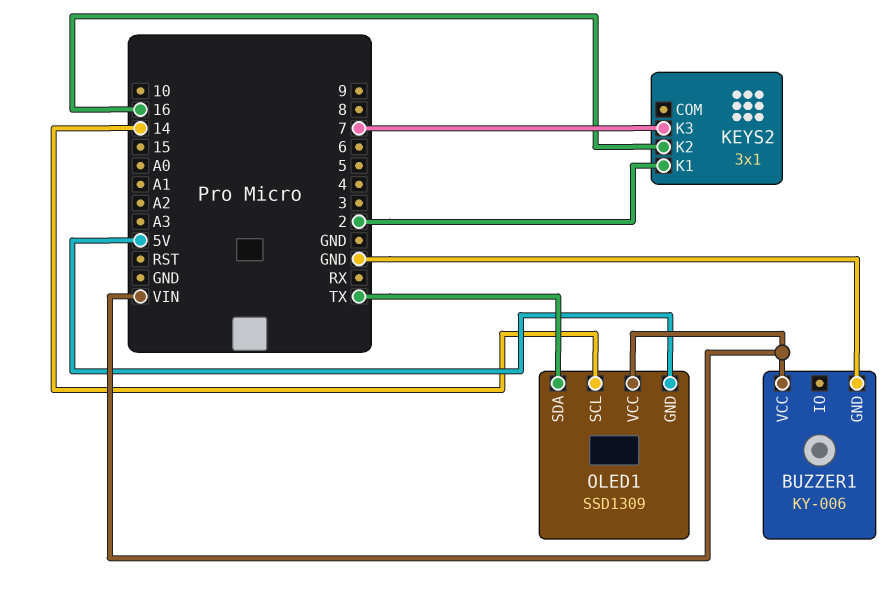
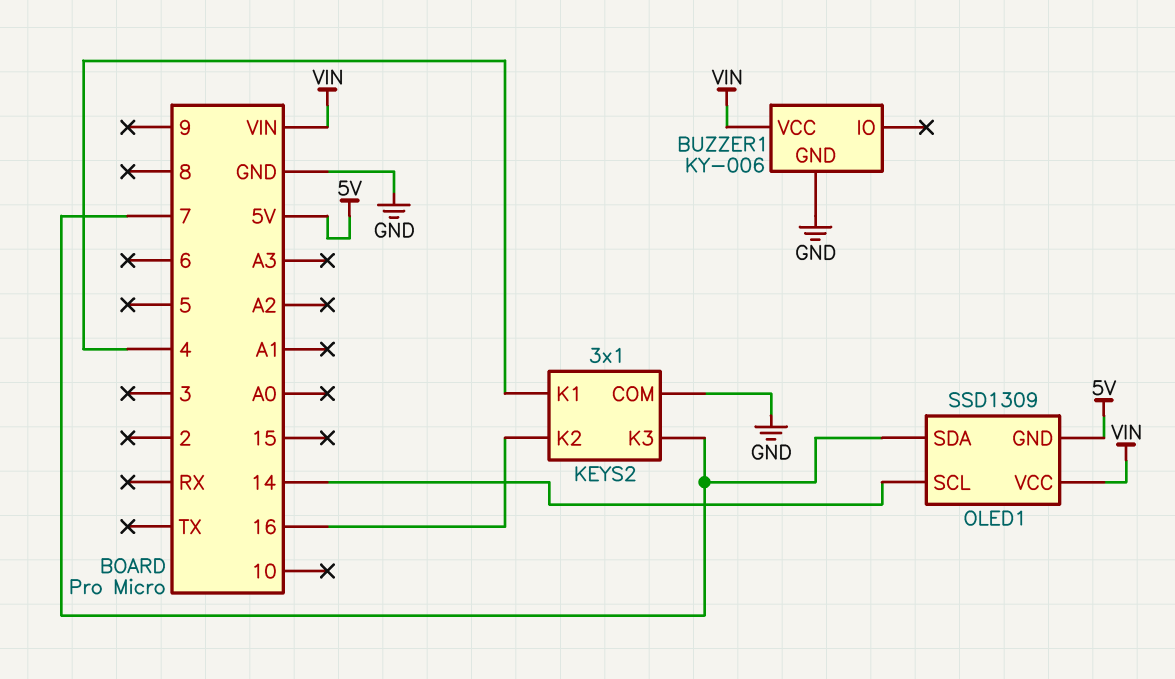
KEYS2 pin COM: none -> GND
KEYS2 pin K1: 2 -> 4
OLED1 pin SDA: TX -> 7

